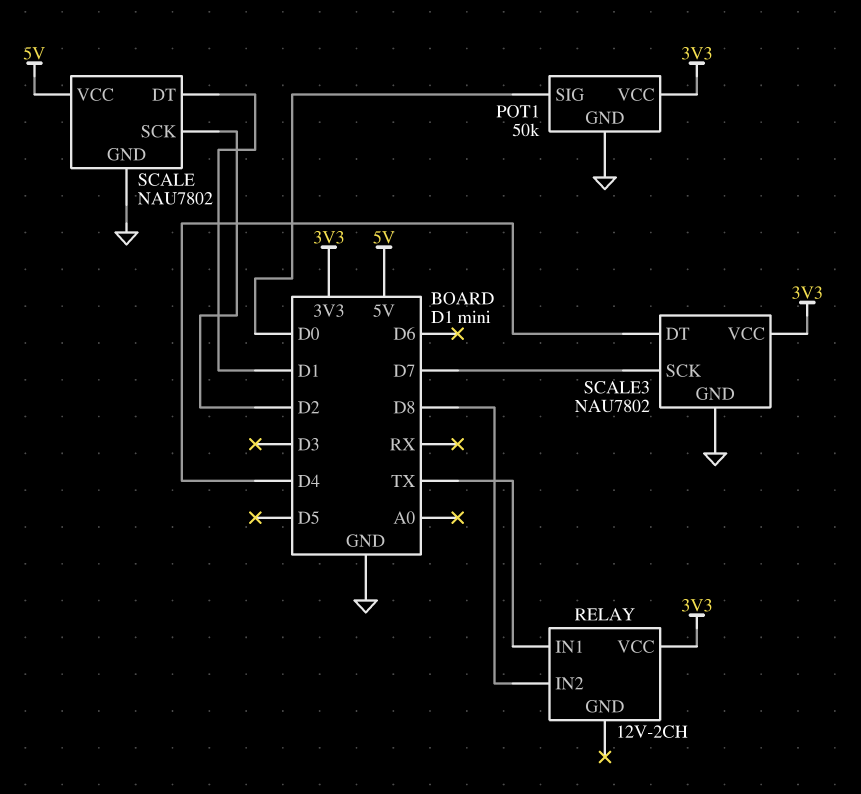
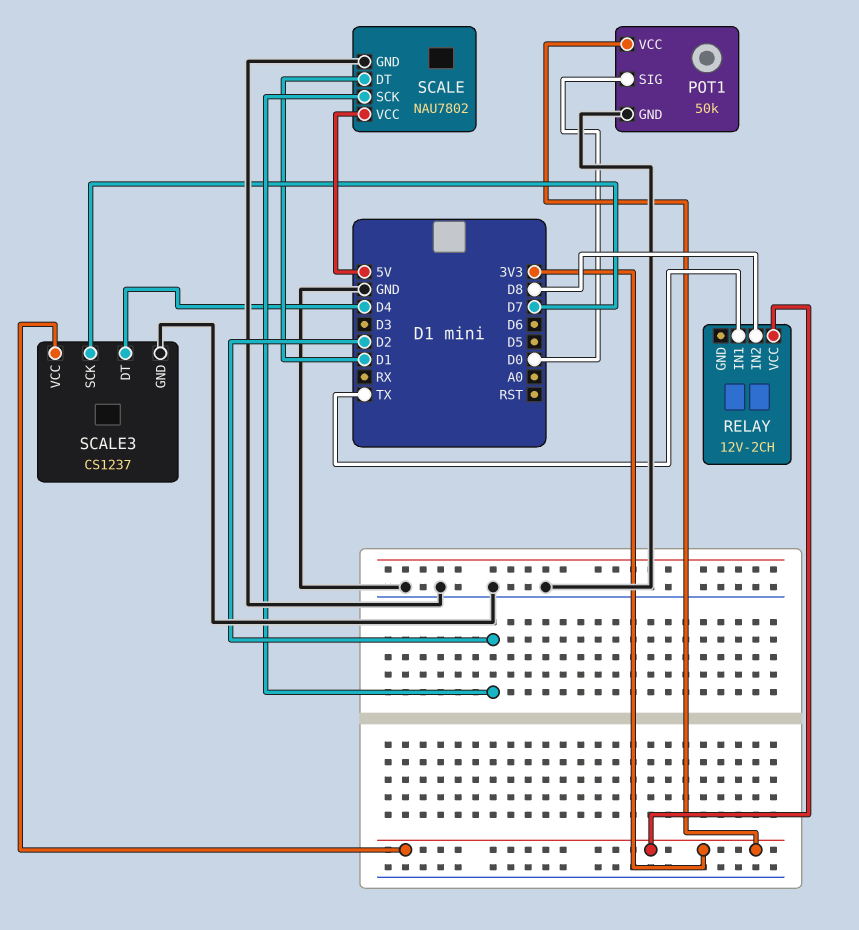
SCALE3: NAU7802 -> CS1237

